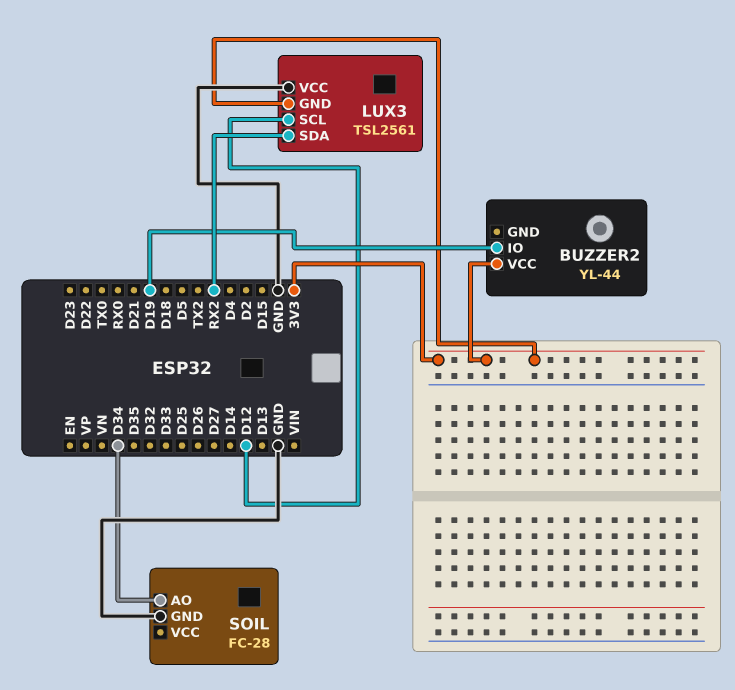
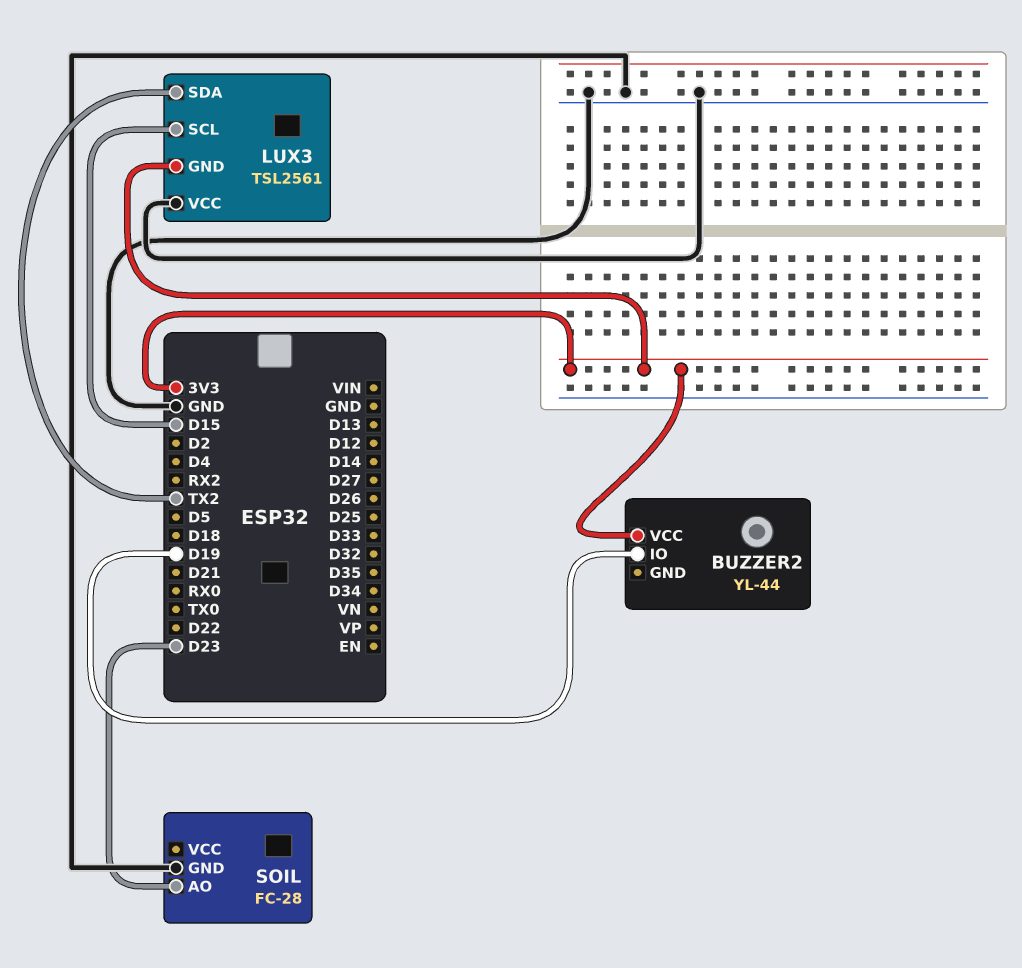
LUX3 pin SCL: D12 -> D15
LUX3 pin SDA: RX2 -> TX2
SOIL pin AO: D34 -> D23

